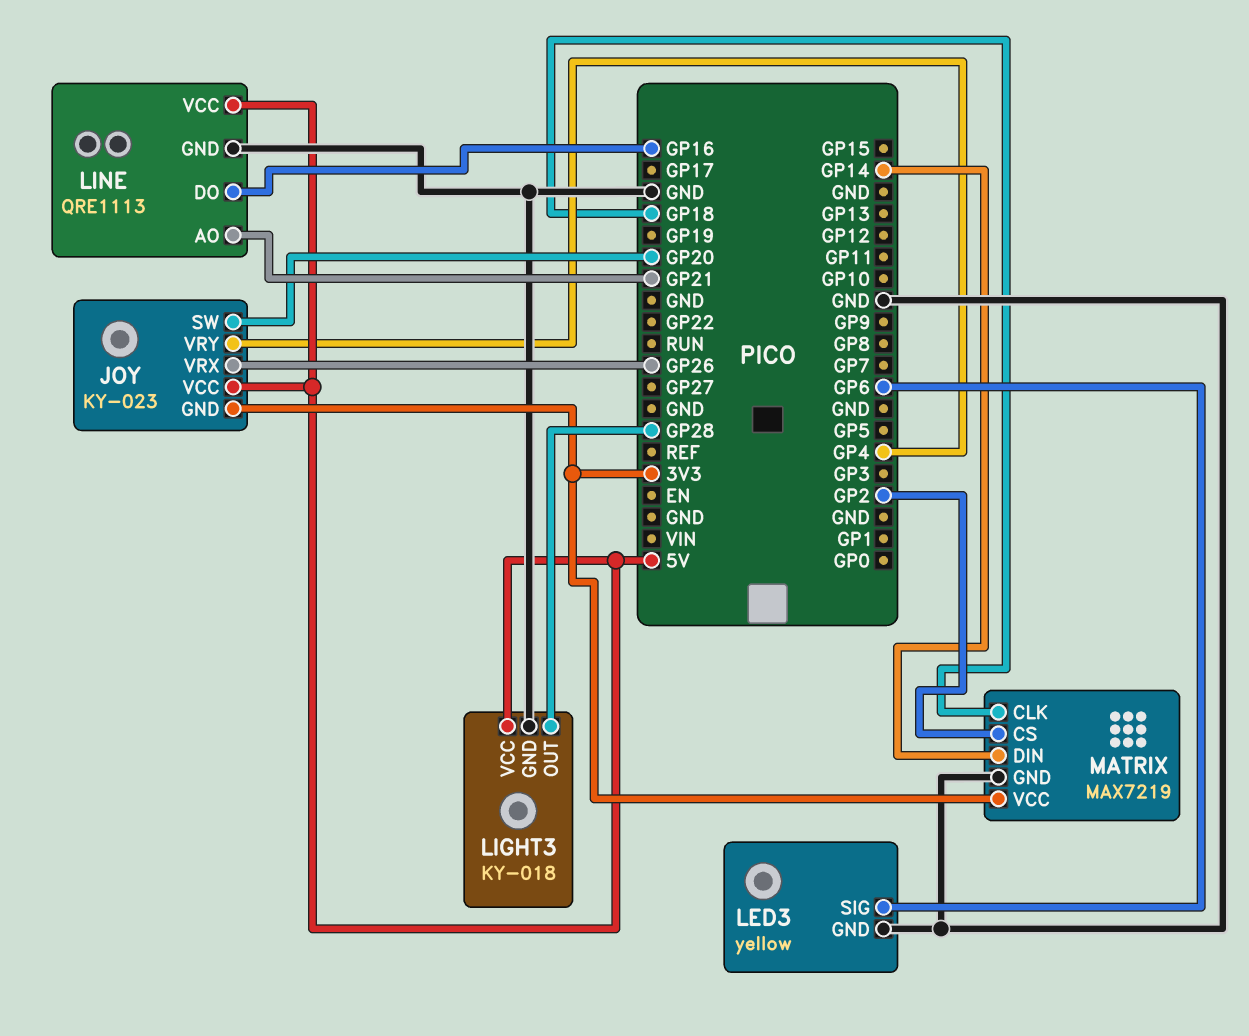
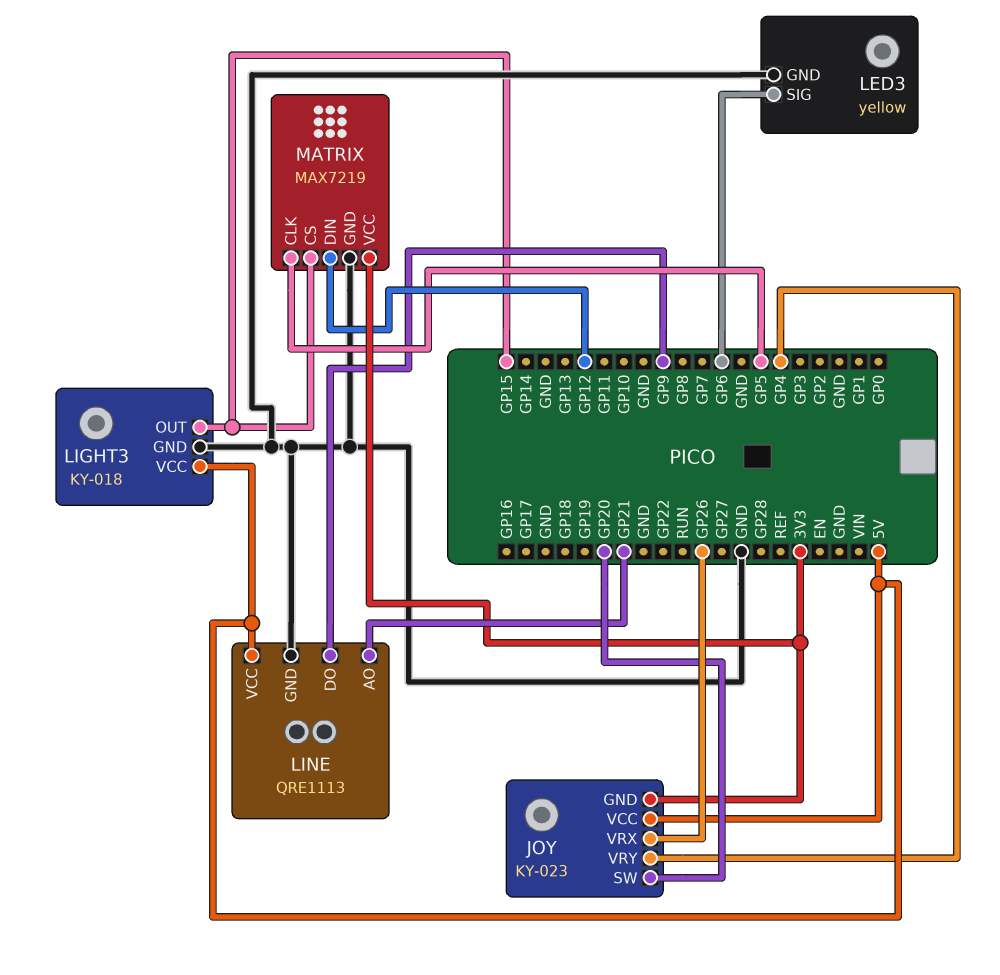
LIGHT3 pin OUT: GP28 -> GP15
LINE pin DO: GP16 -> GP9
MATRIX pin CLK: GP18 -> GP5
MATRIX pin CS: GP2 -> GP15
MATRIX pin DIN: GP14 -> GP12

